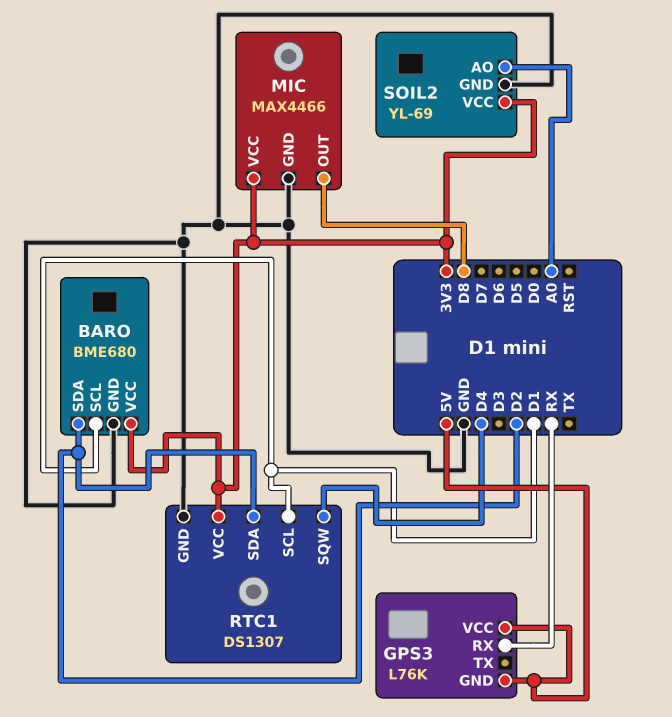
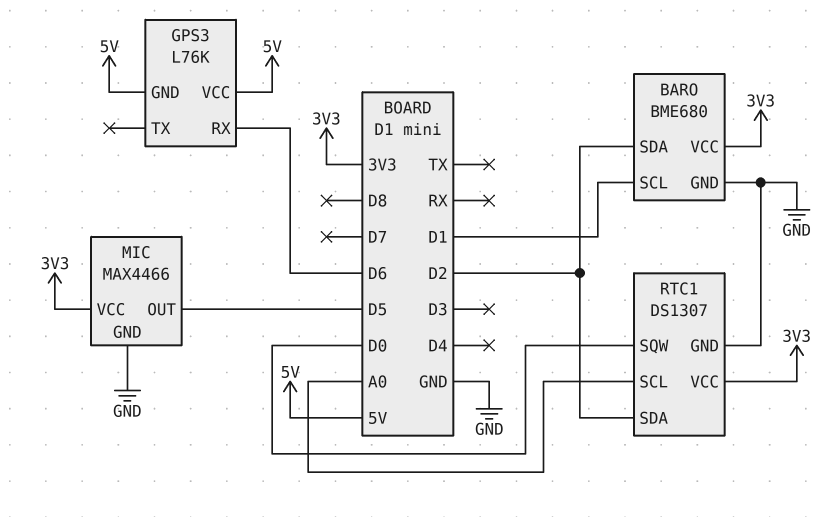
GPS3 pin RX: RX -> D6
MIC pin OUT: D8 -> D5
RTC1 pin SCL: D1 -> A0
RTC1 pin SQW: D4 -> D0
SOIL2: YL-69 -> none
SOIL2 pin AO: A0 -> none
SOIL2 pin GND: GND -> none
SOIL2 pin VCC: 3V3 -> none

